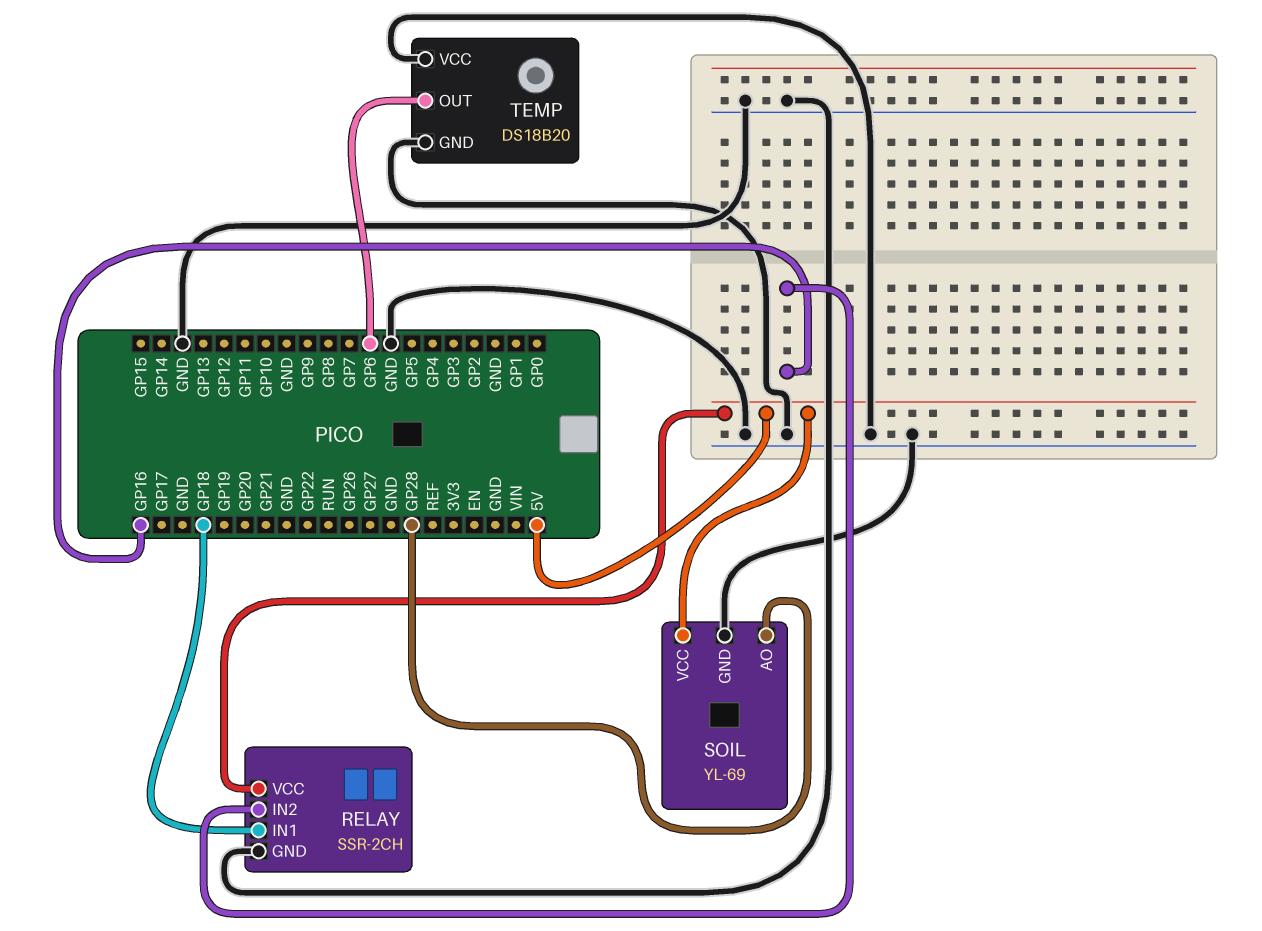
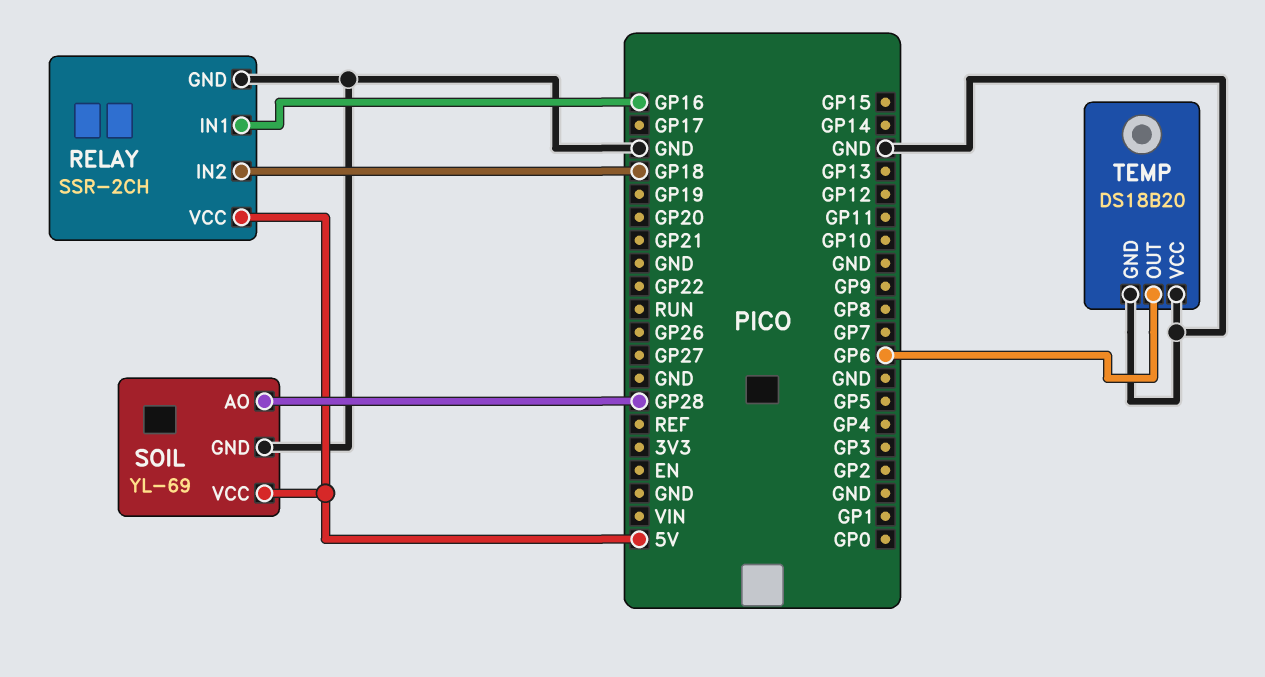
RELAY pin IN1: GP18 -> GP16
RELAY pin IN2: GP16 -> GP18

